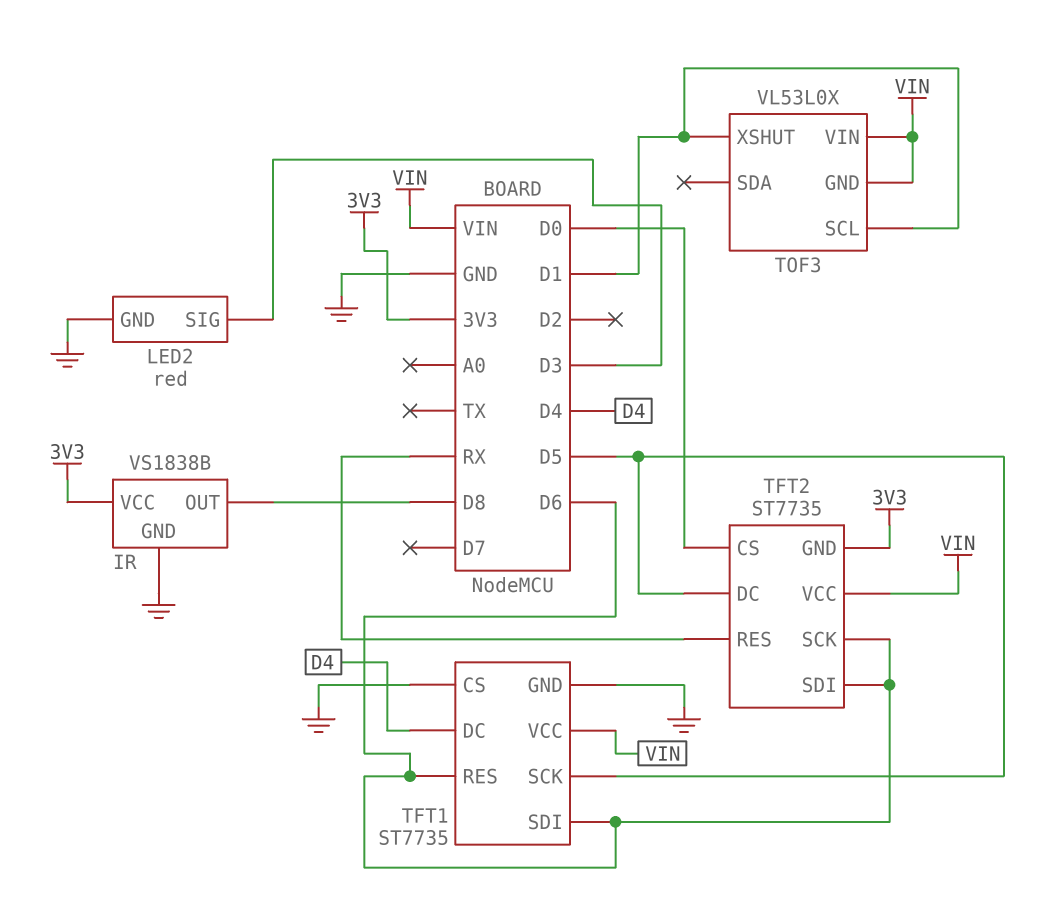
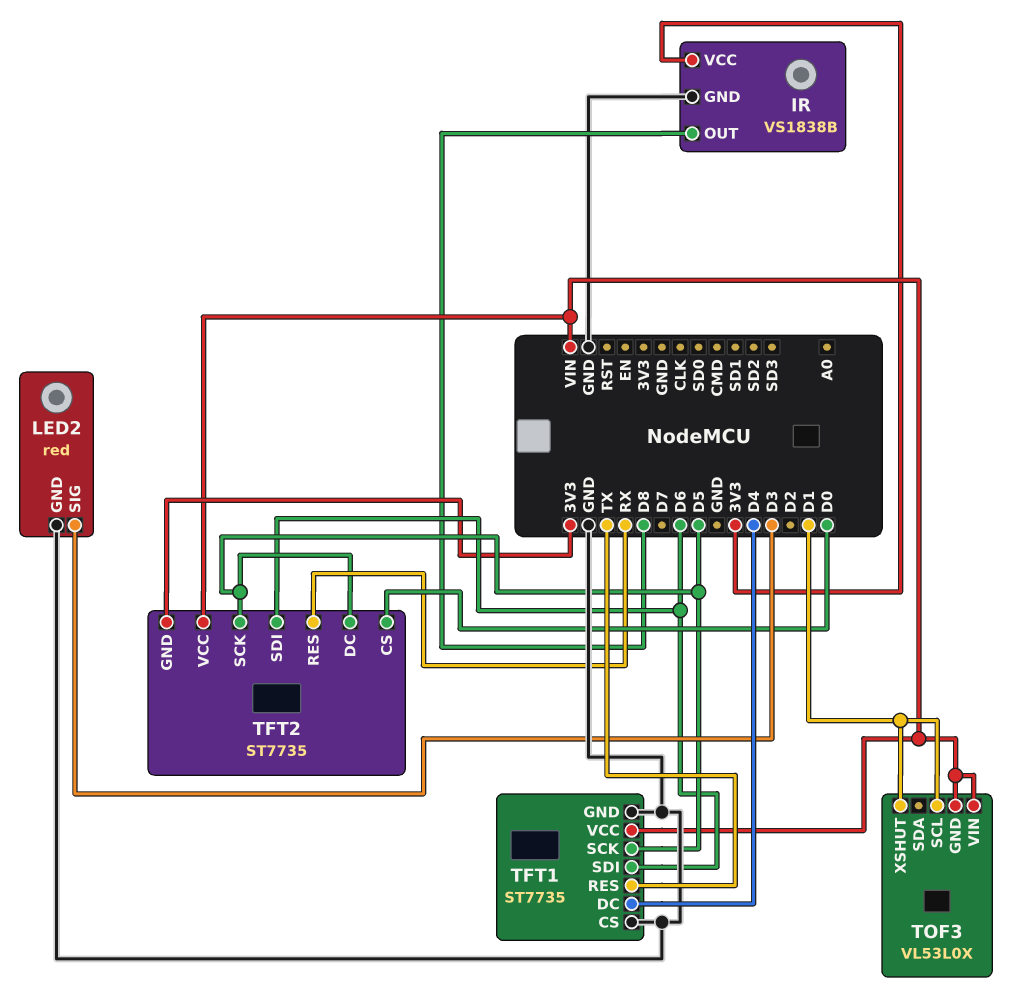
TFT1 pin RES: D6 -> TX
TFT2 pin SCK: D6 -> D5

